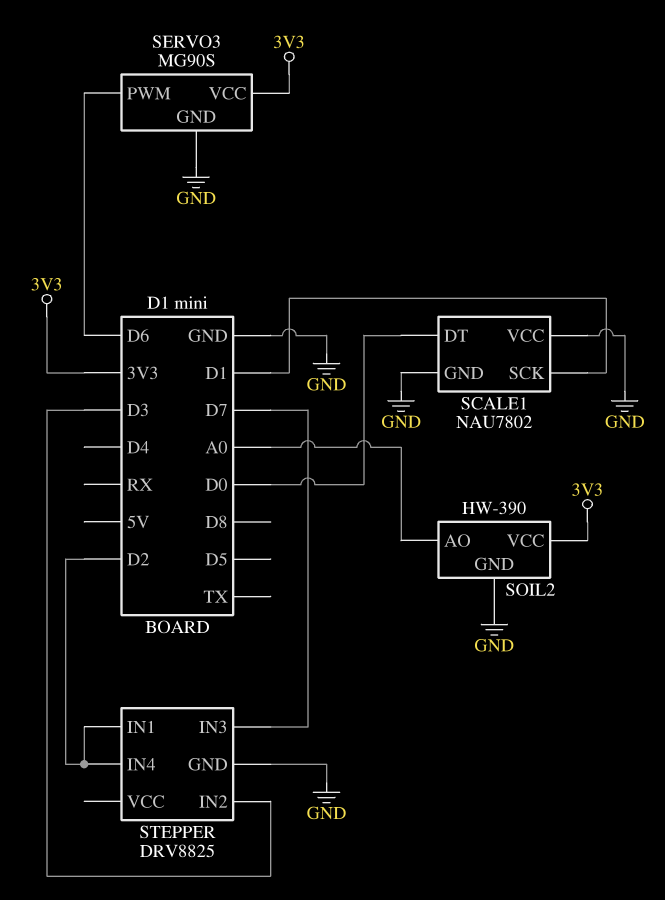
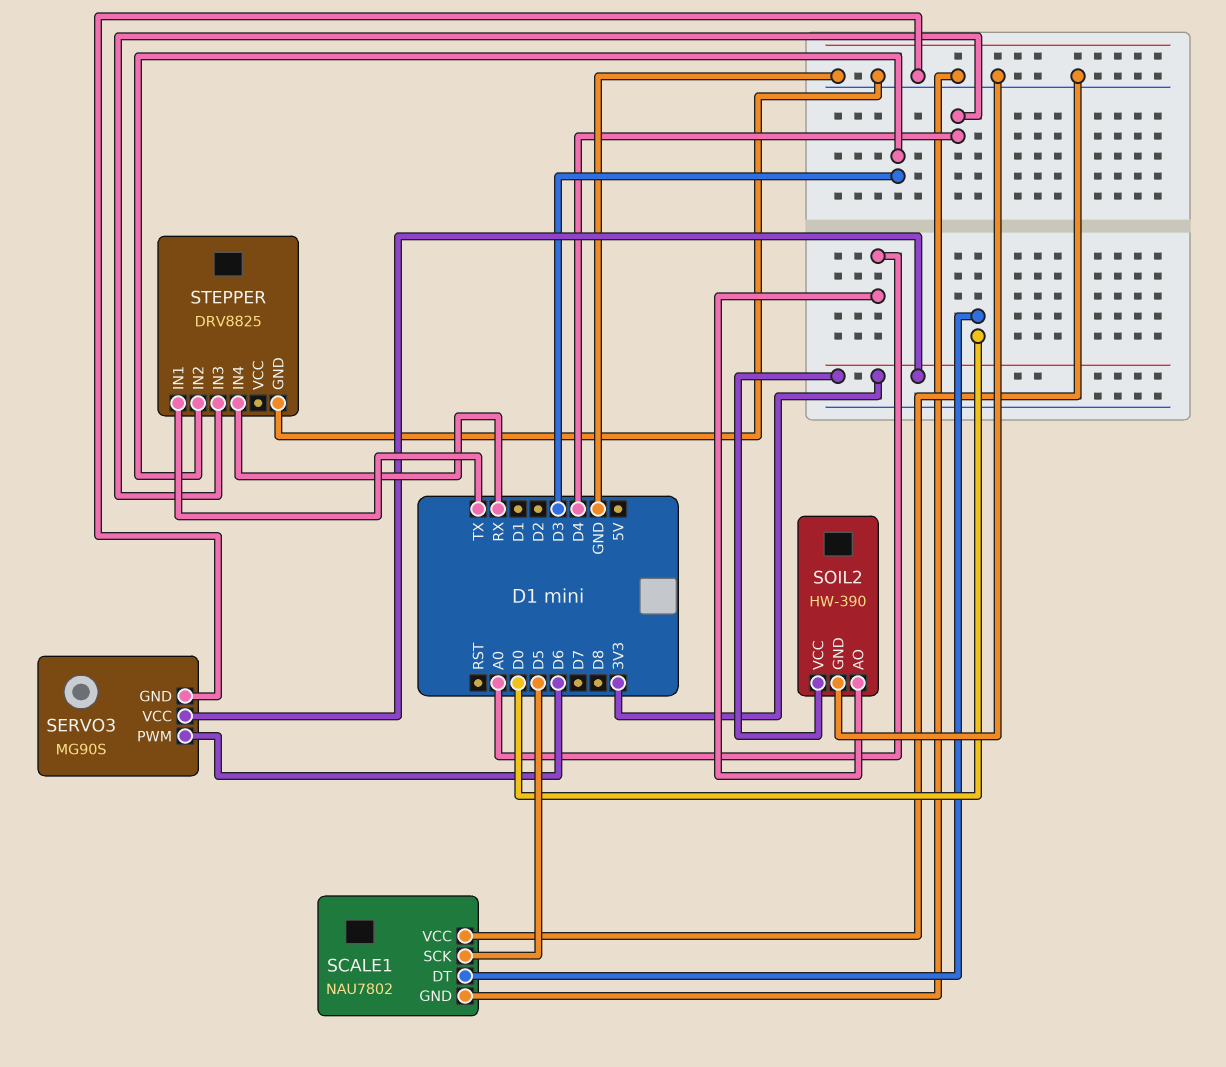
SCALE1 pin SCK: D1 -> D5
STEPPER pin IN1: D2 -> TX
STEPPER pin IN3: D7 -> D4
STEPPER pin IN4: D2 -> RX

